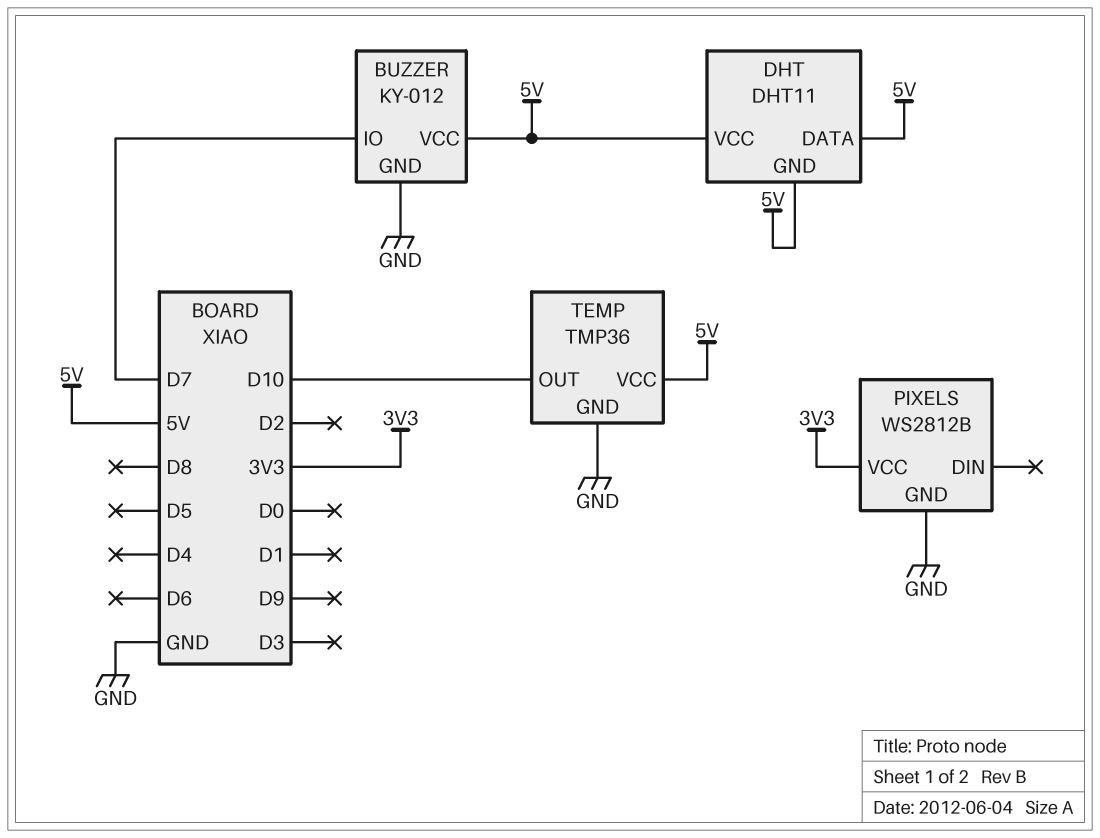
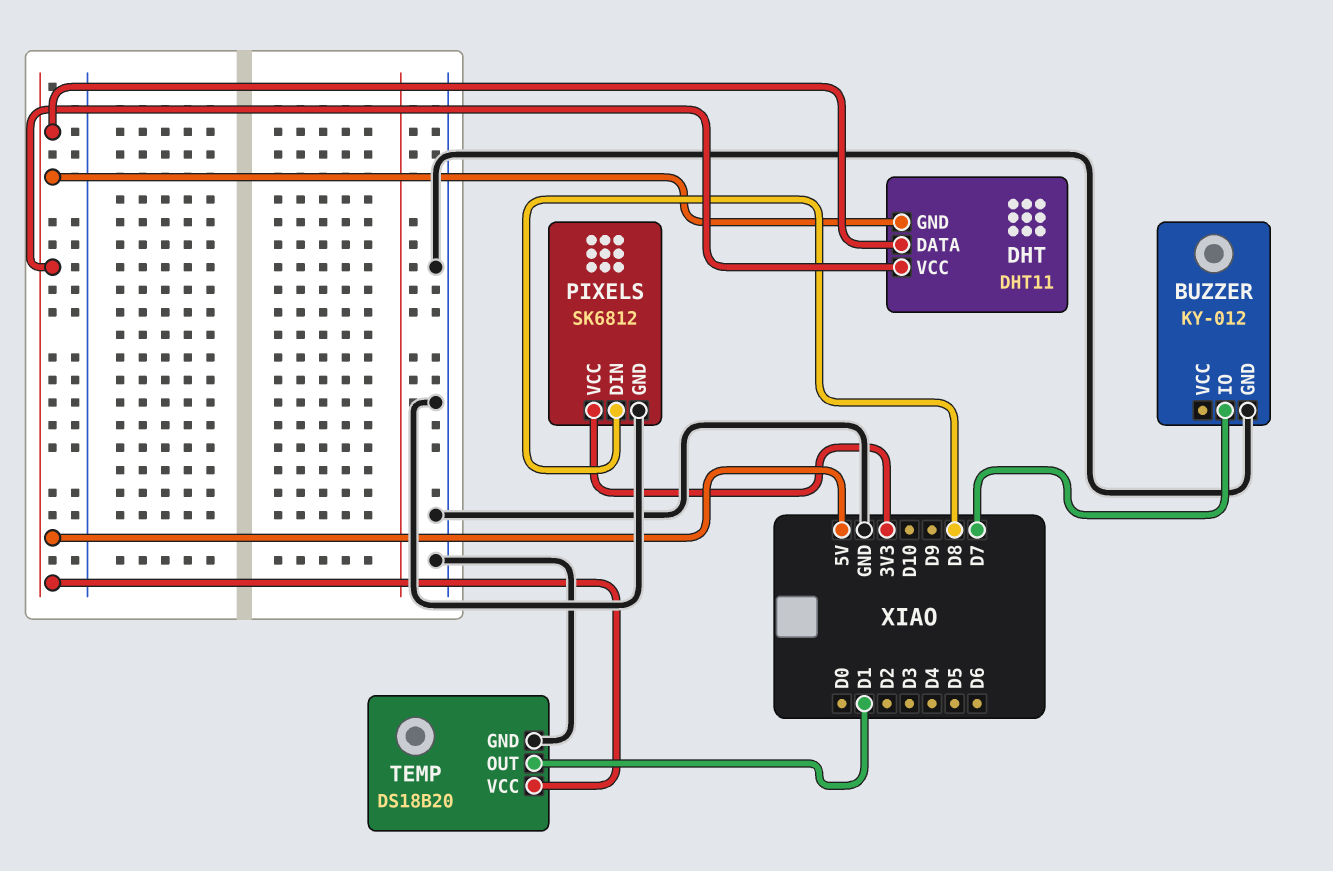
BUZZER pin VCC: 5V -> none
PIXELS: WS2812B -> SK6812
PIXELS pin DIN: none -> D8
TEMP: TMP36 -> DS18B20
TEMP pin OUT: D10 -> D1

